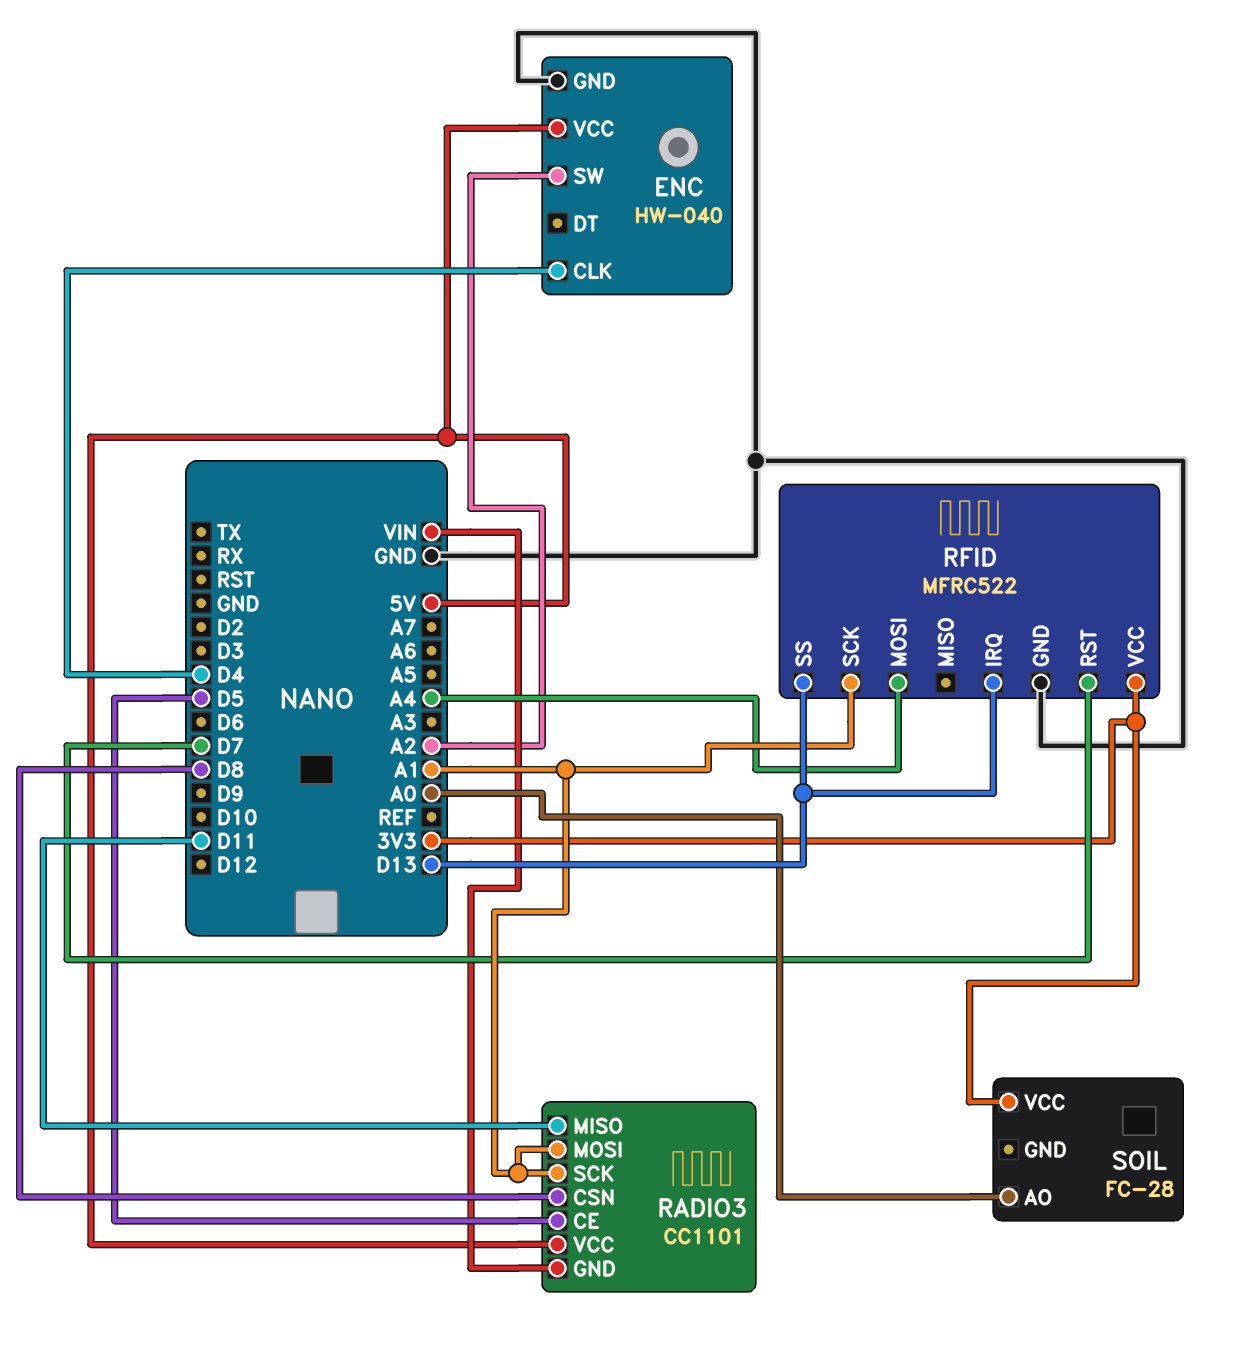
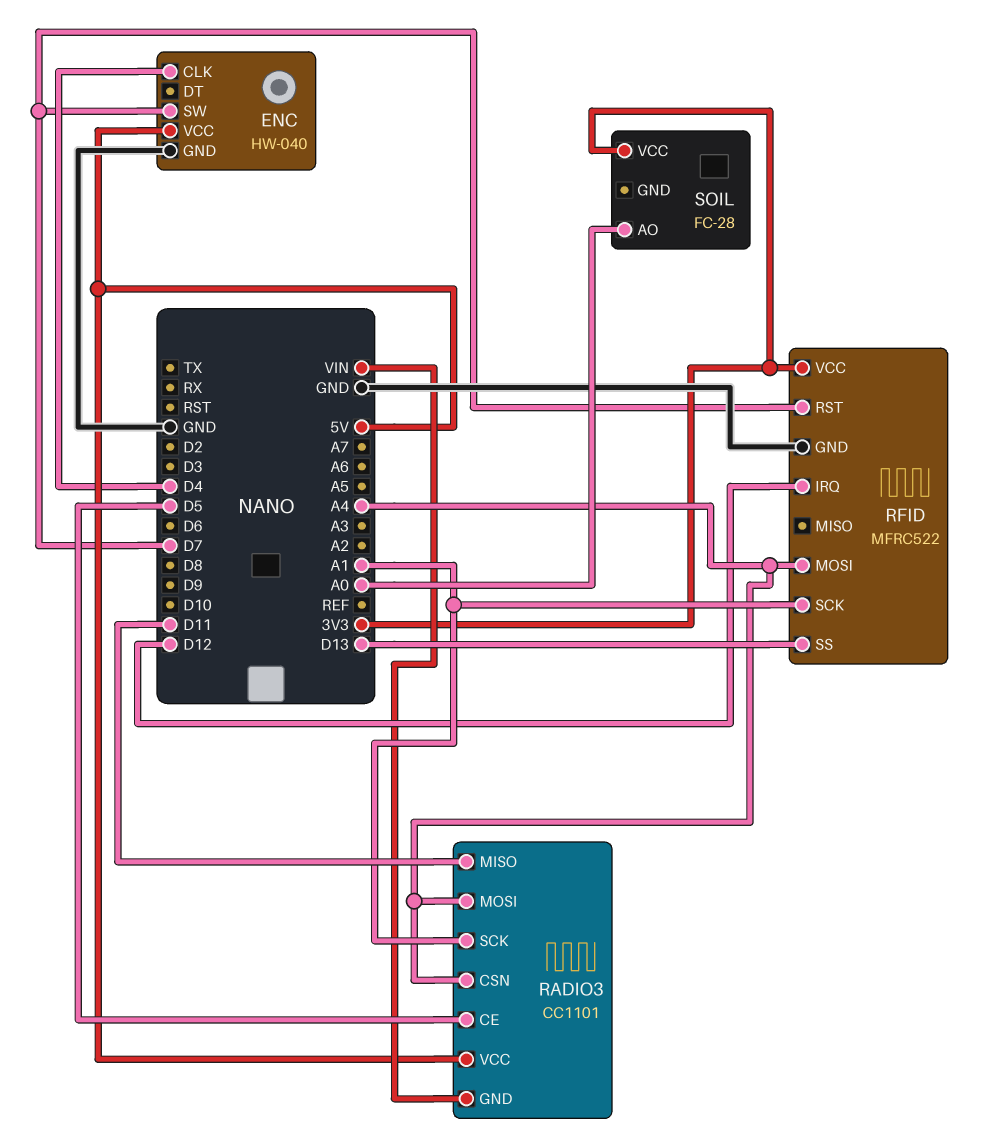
ENC pin SW: A2 -> D7
RADIO3 pin CSN: D8 -> A4
RADIO3 pin MOSI: A1 -> A4
RFID pin IRQ: D13 -> D12

